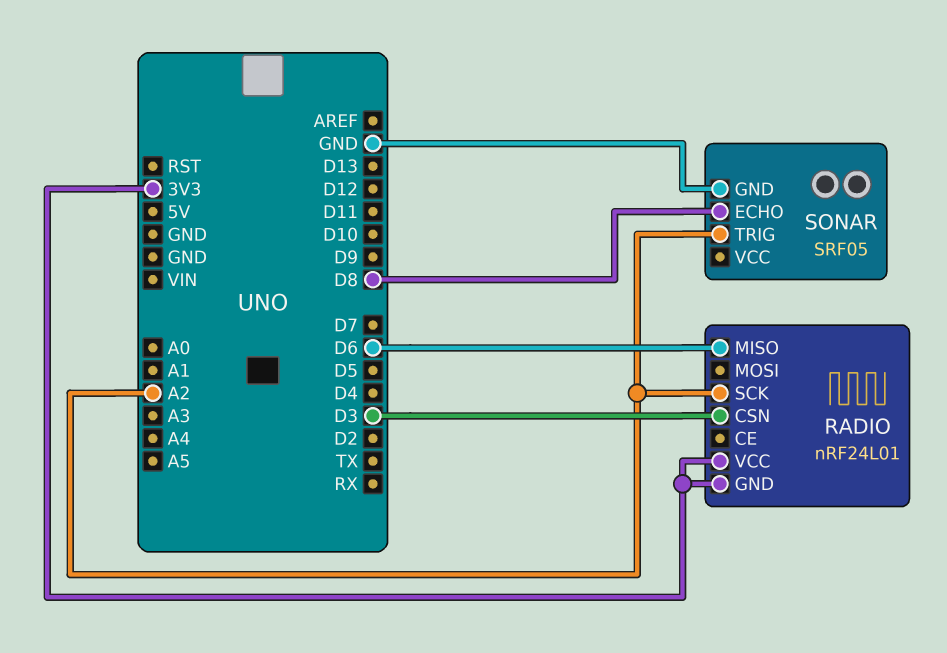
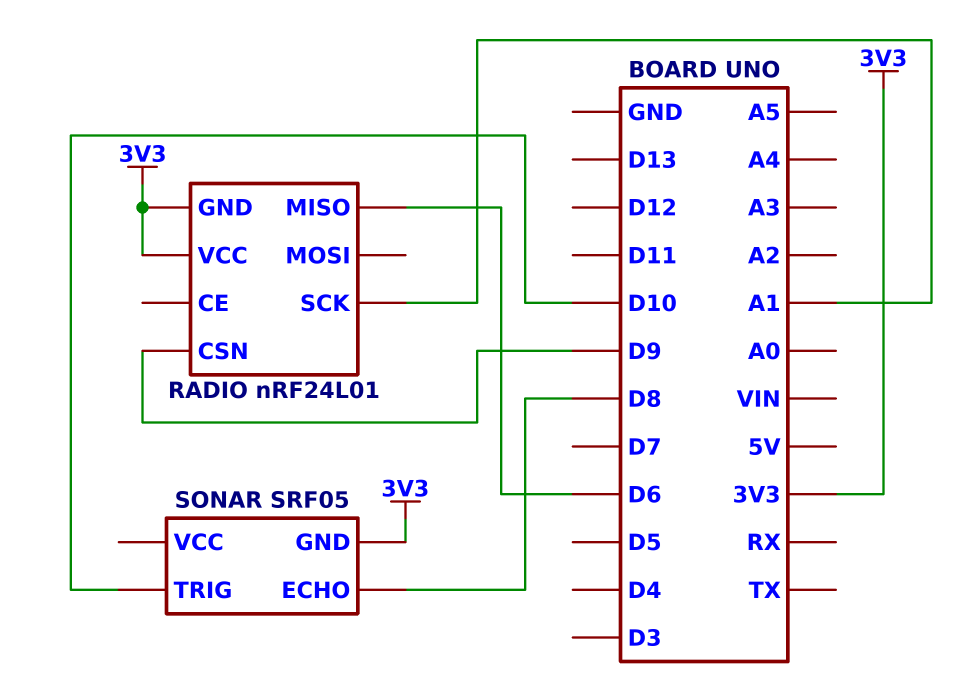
RADIO pin CSN: D3 -> D9
RADIO pin SCK: A2 -> A1
SONAR pin GND: GND -> 3V3
SONAR pin TRIG: A2 -> D10

